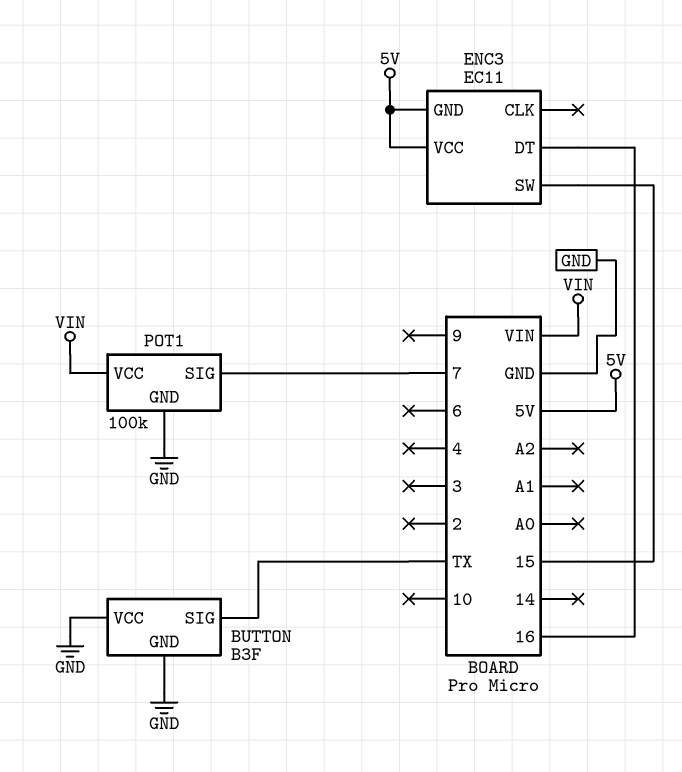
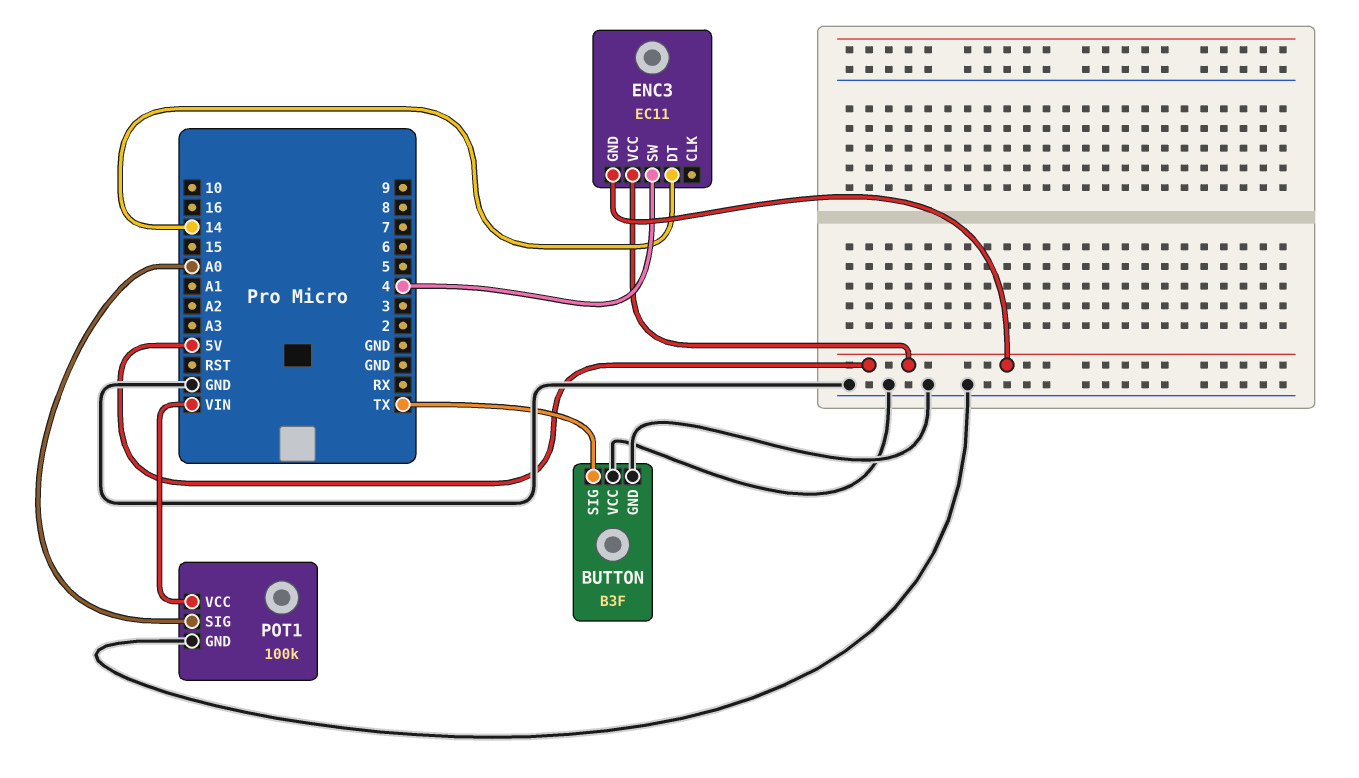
ENC3 pin DT: 16 -> 14
ENC3 pin SW: 15 -> 4
POT1 pin SIG: 7 -> A0

